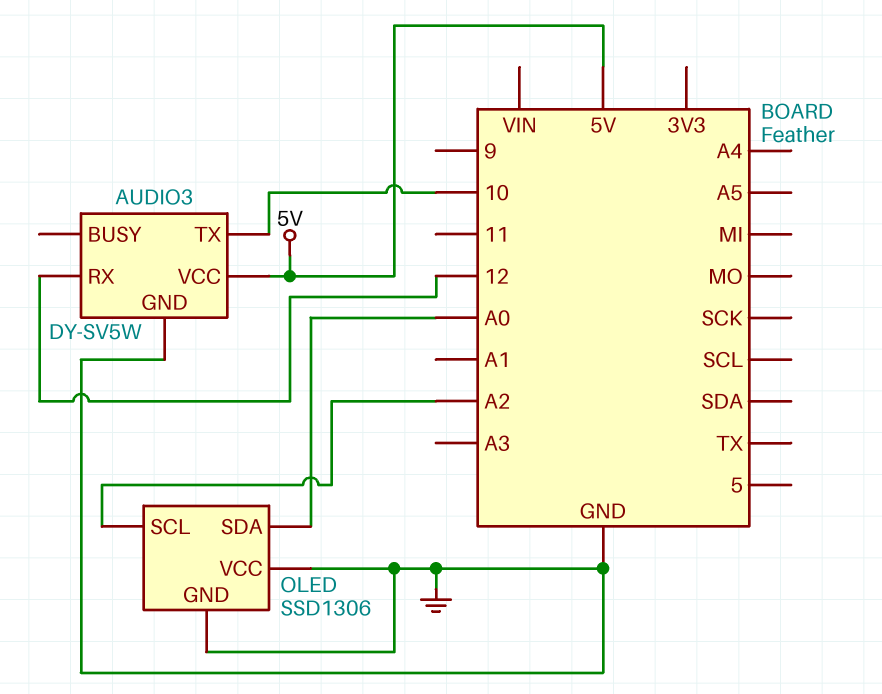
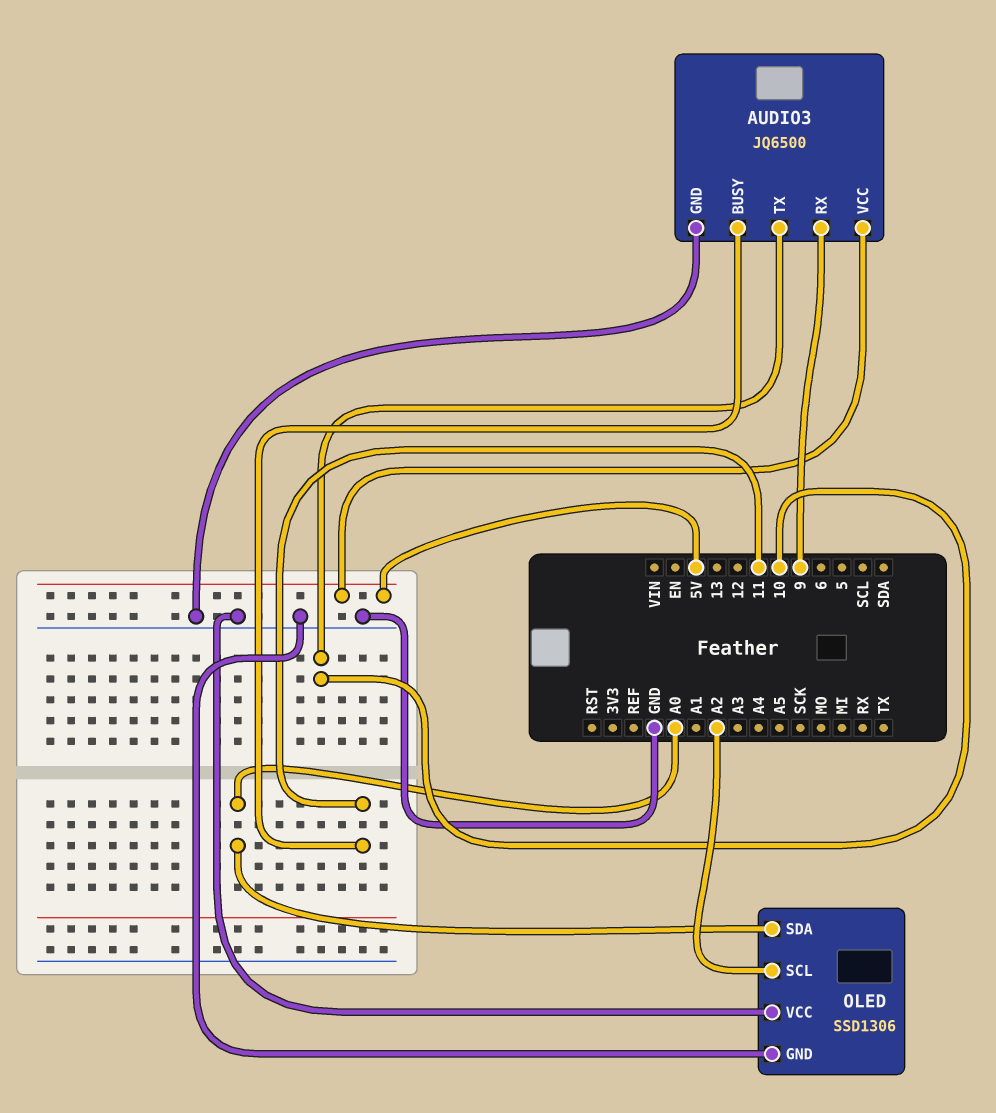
AUDIO3: DY-SV5W -> JQ6500
AUDIO3 pin BUSY: none -> 11
AUDIO3 pin RX: 12 -> 9

